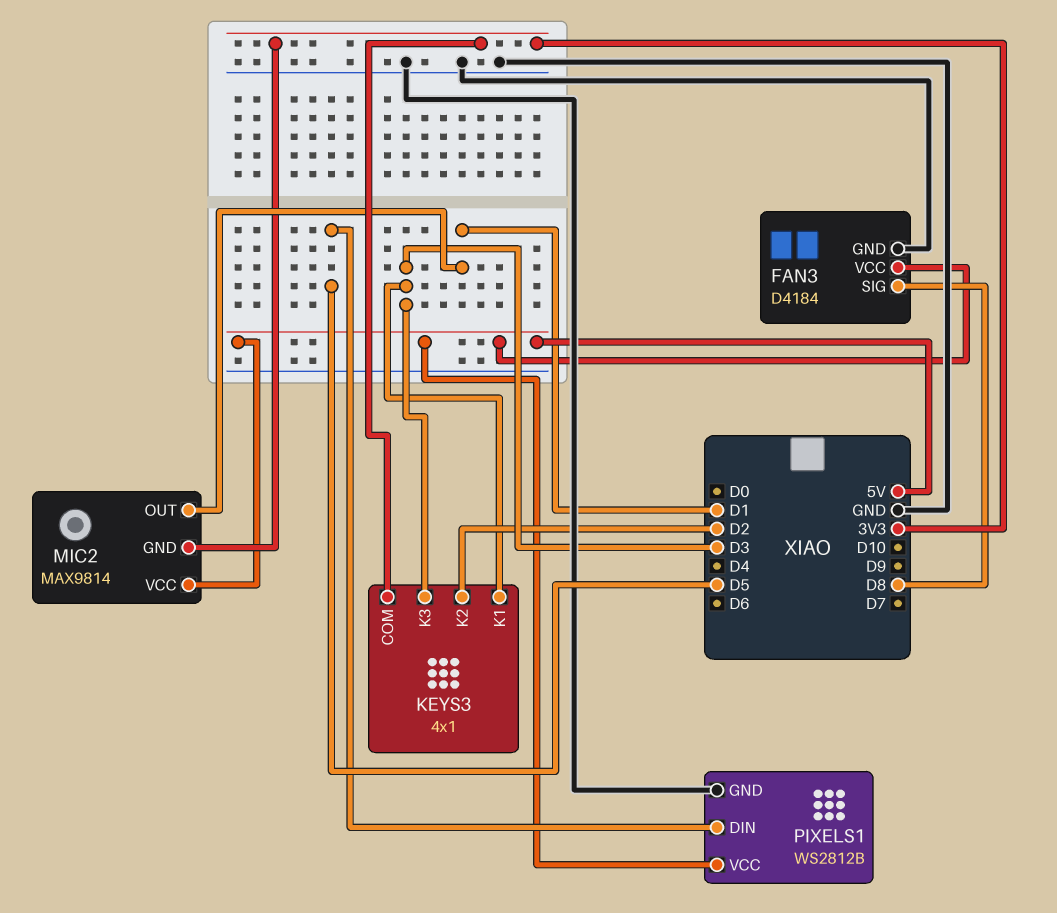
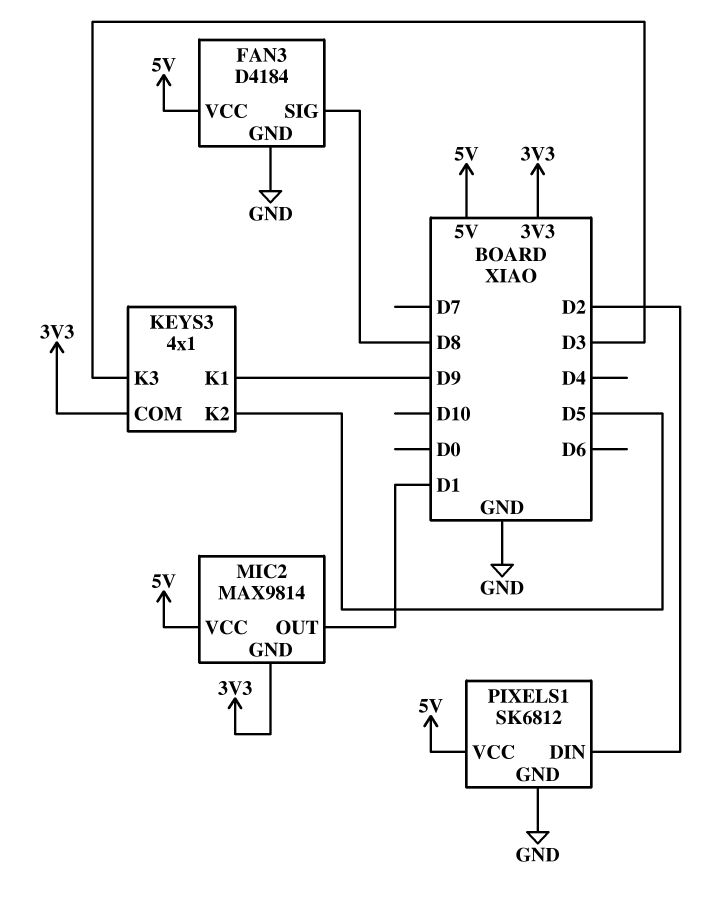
KEYS3 pin K1: D3 -> D9
KEYS3 pin K2: D2 -> D5
PIXELS1: WS2812B -> SK6812
PIXELS1 pin DIN: D5 -> D2

